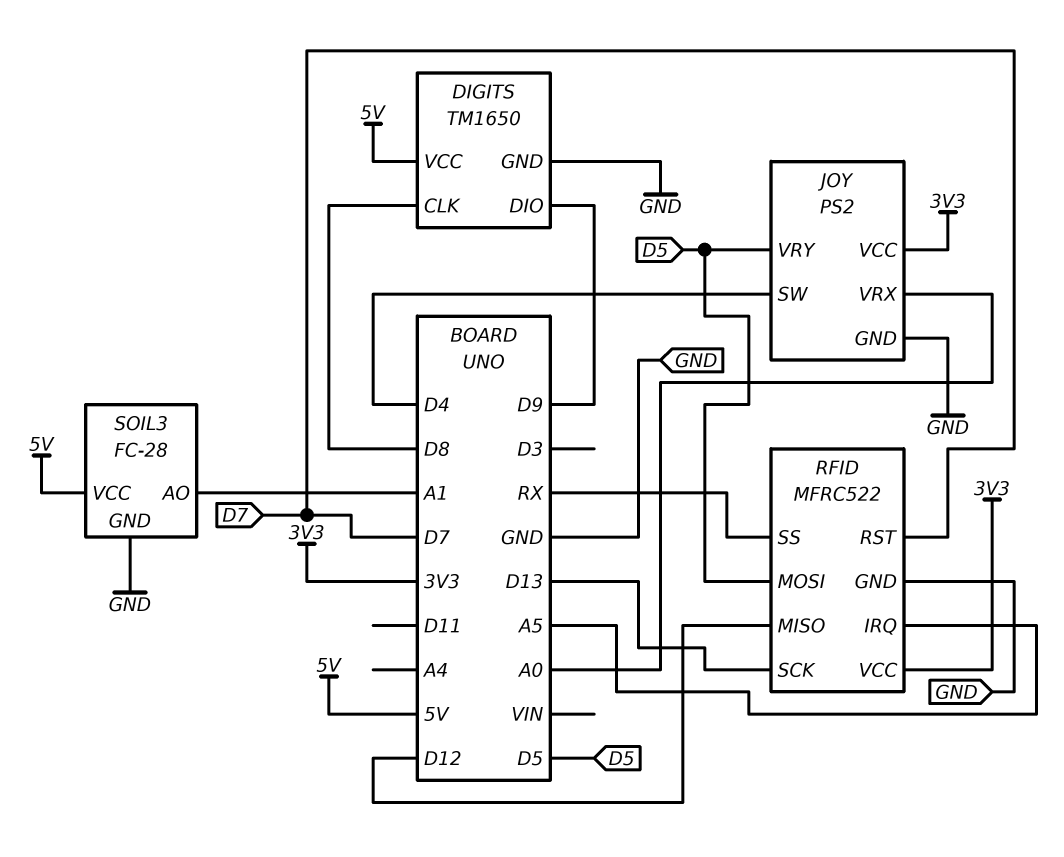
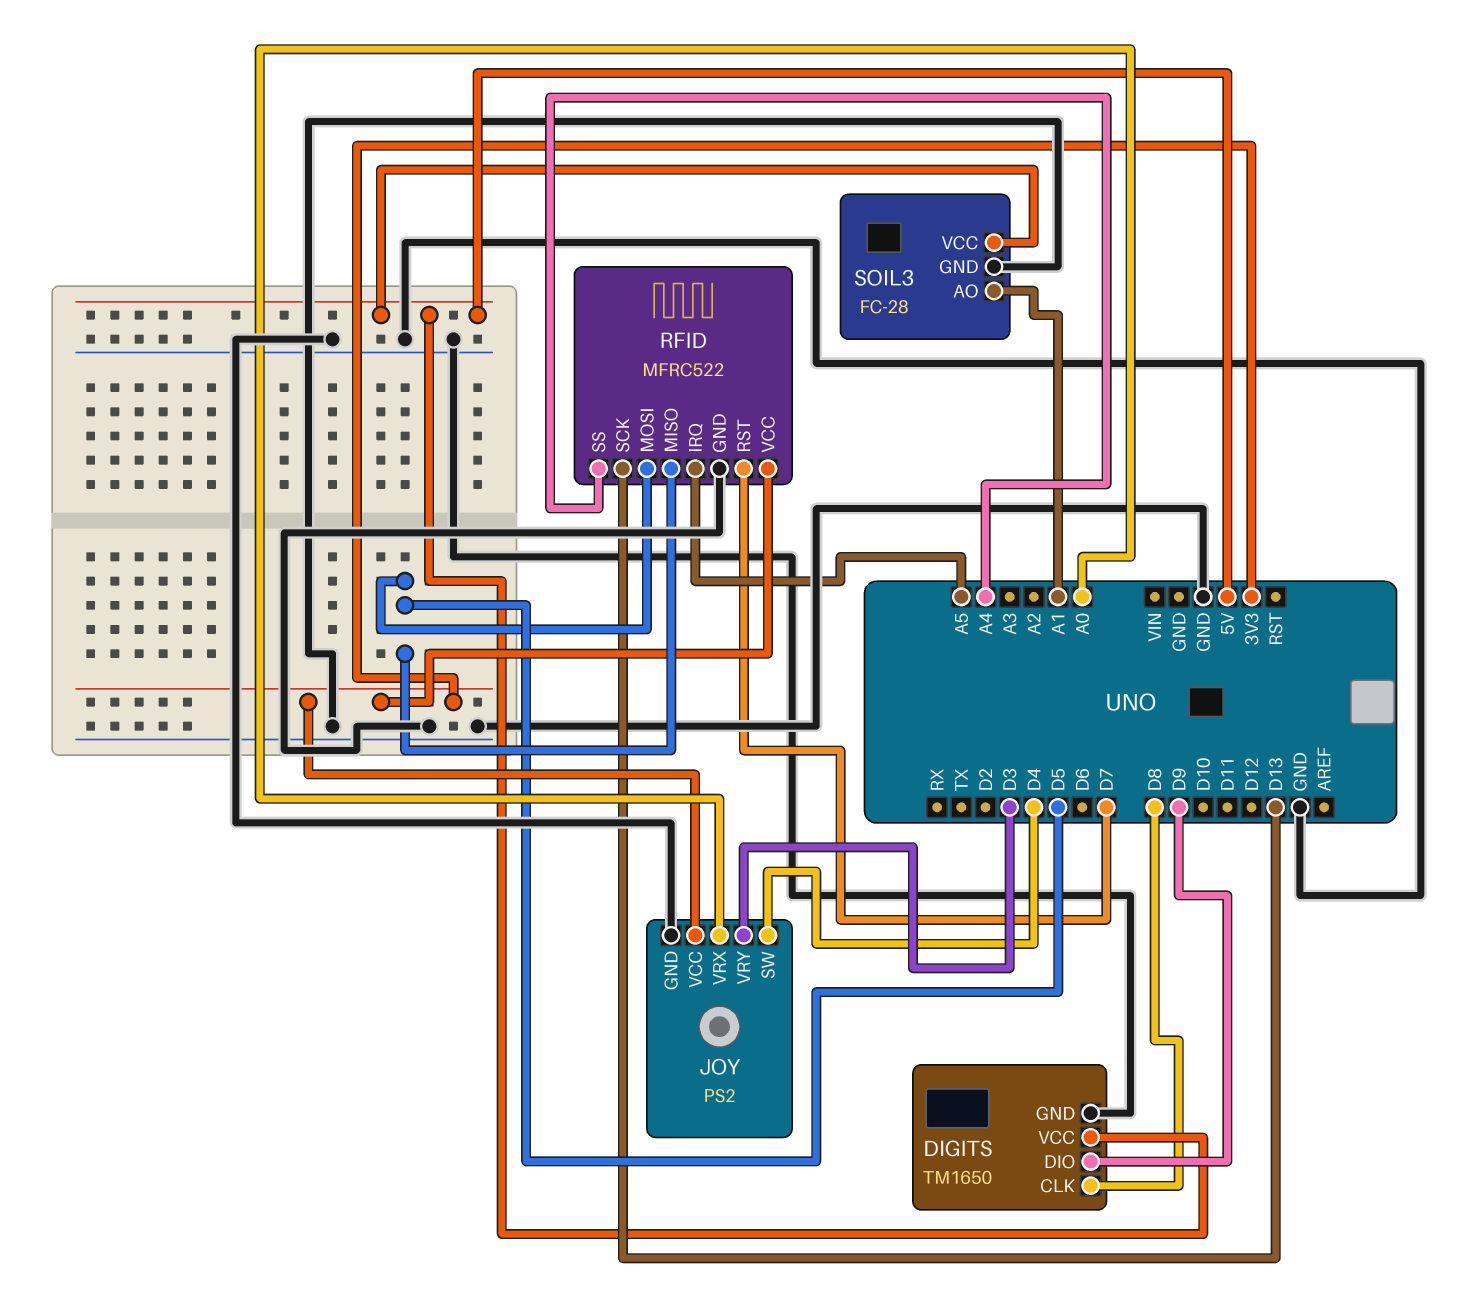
JOY pin VRY: D5 -> D3
RFID pin MISO: D12 -> D5
RFID pin SS: RX -> A4

